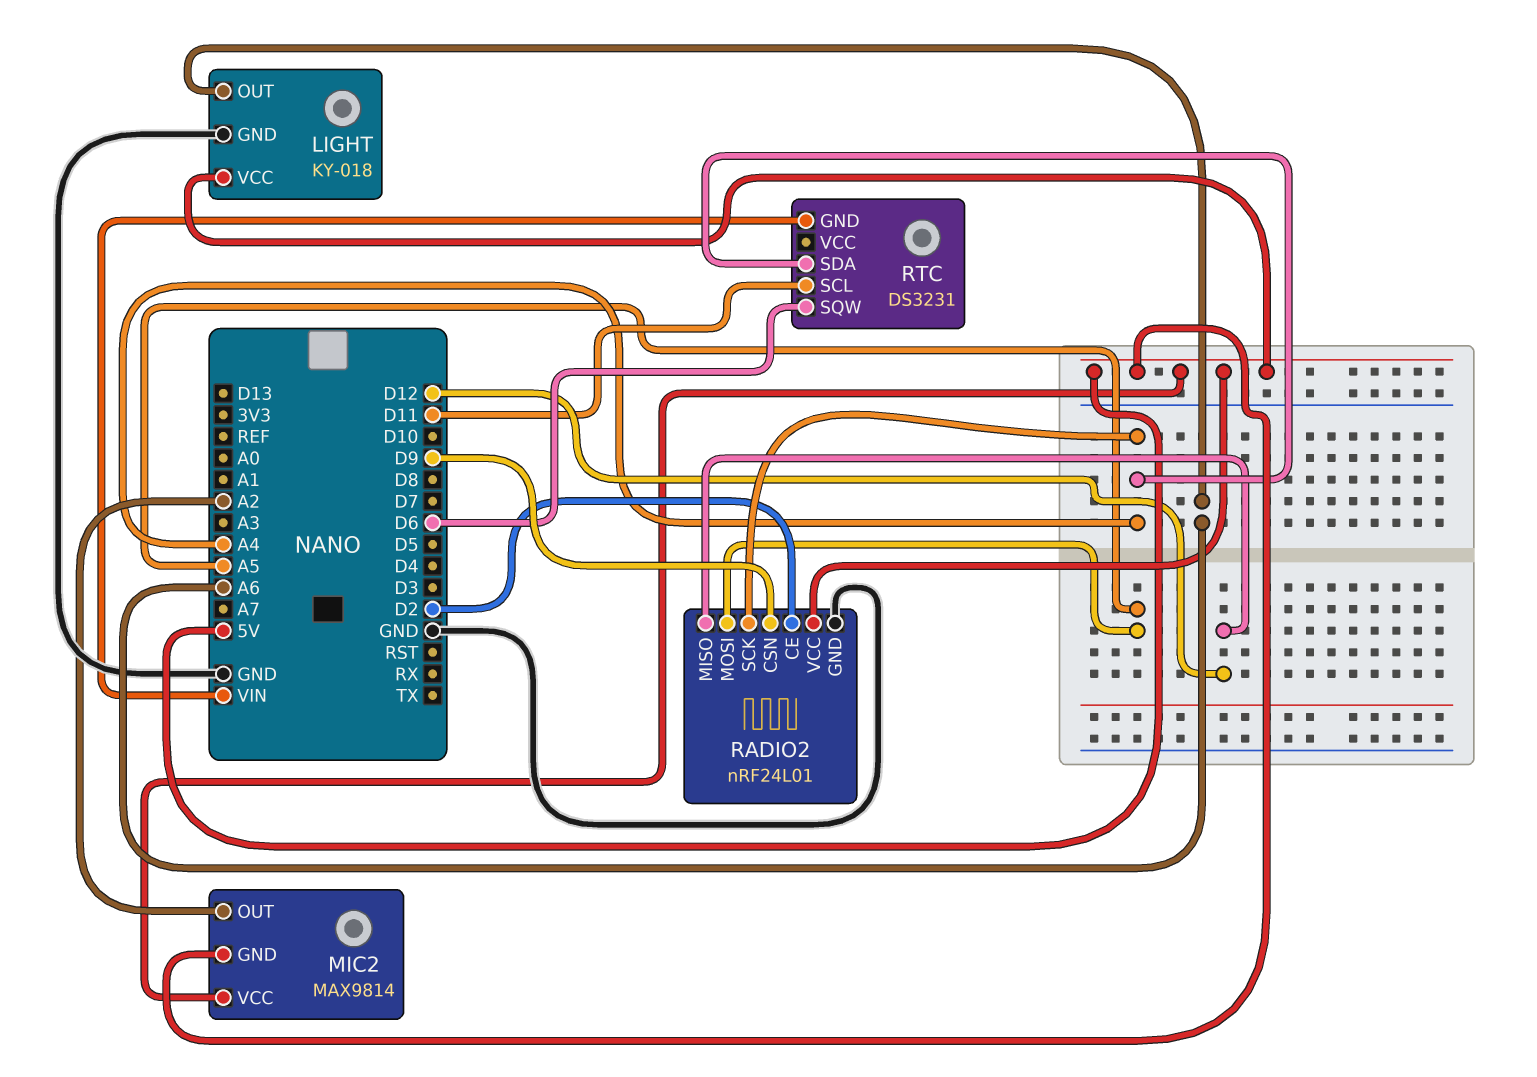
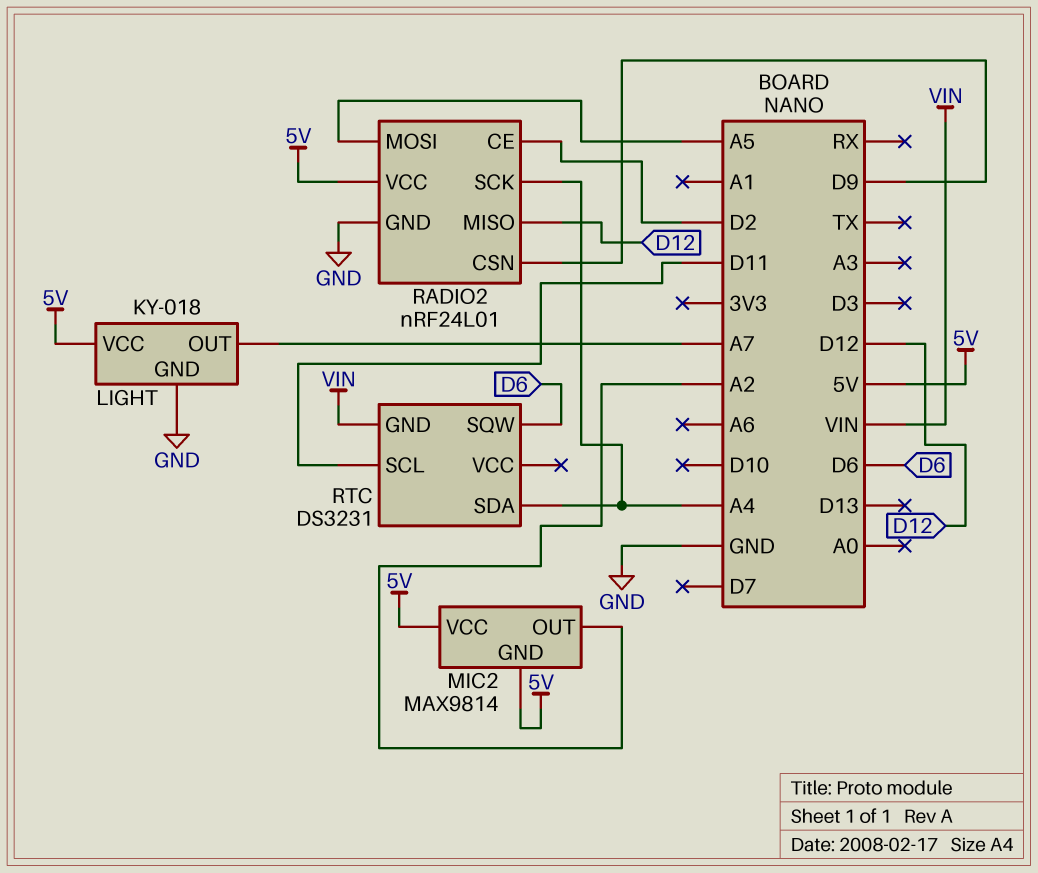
LIGHT pin OUT: A6 -> A7

